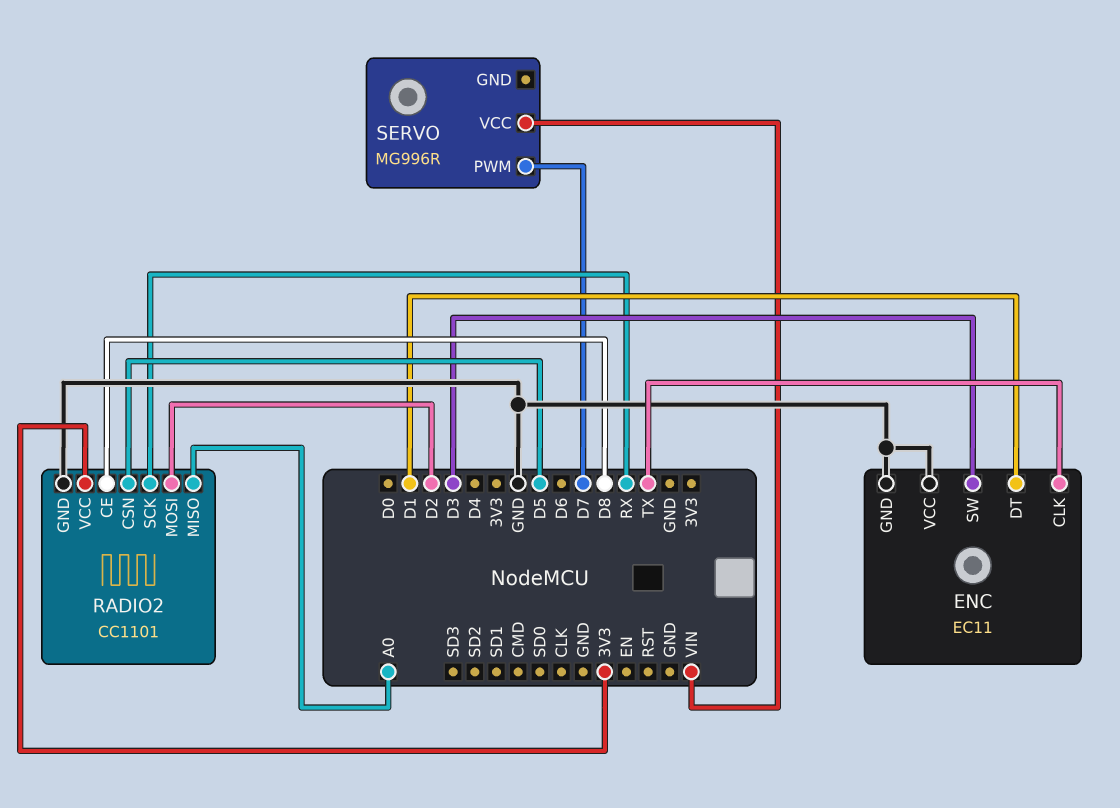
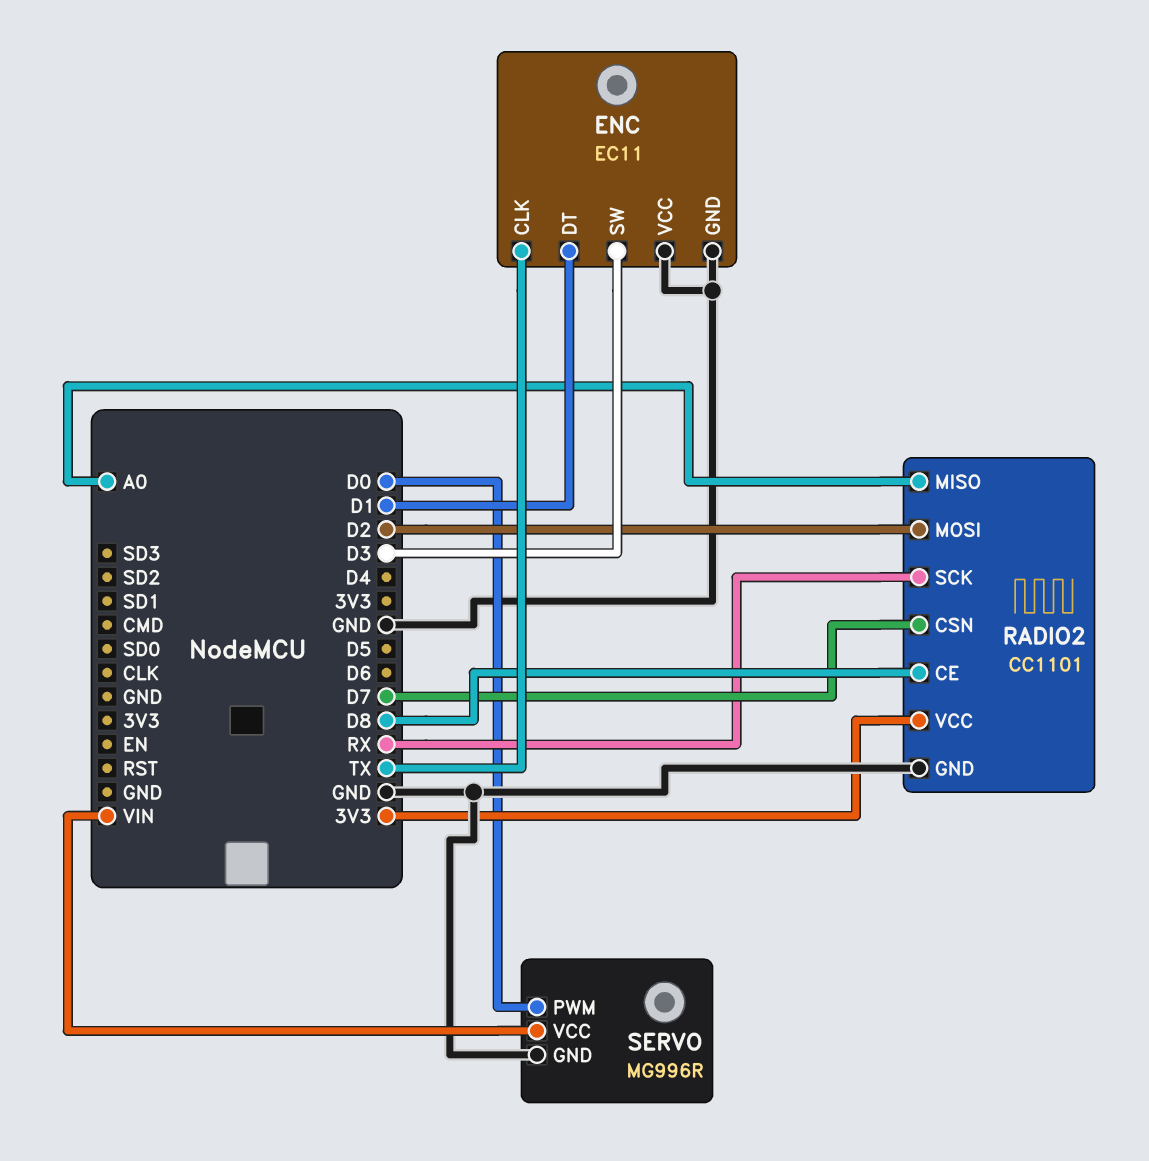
RADIO2 pin CSN: D5 -> D7
SERVO pin GND: none -> GND
SERVO pin PWM: D7 -> D0

